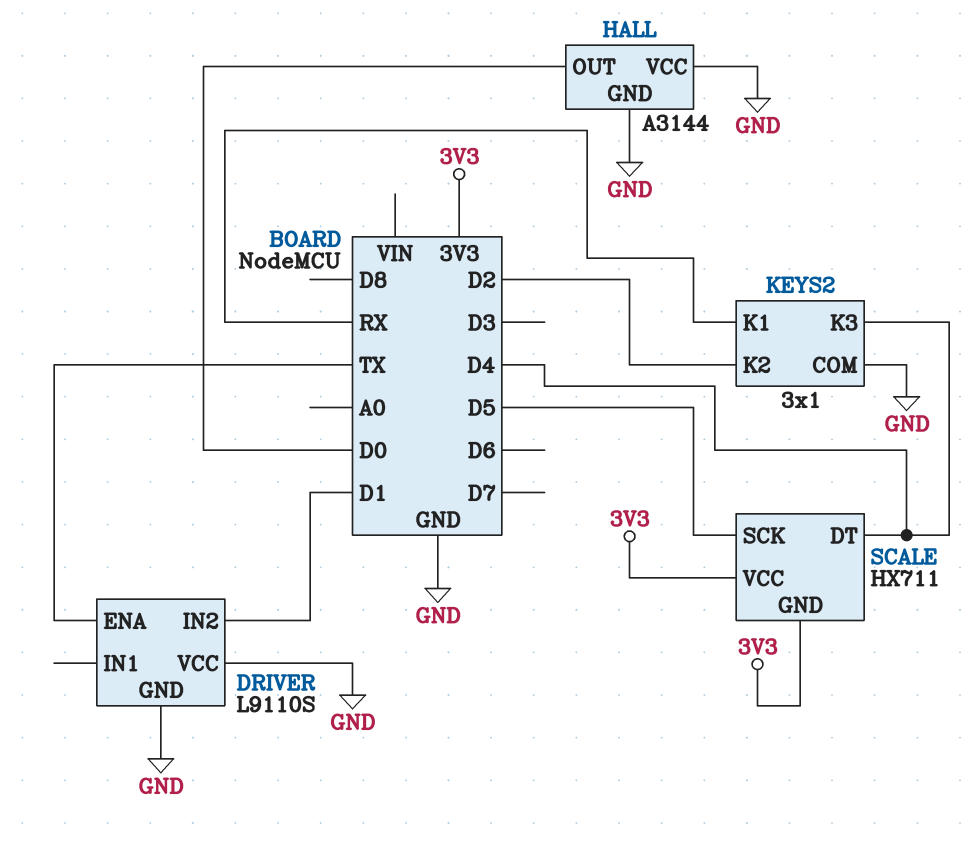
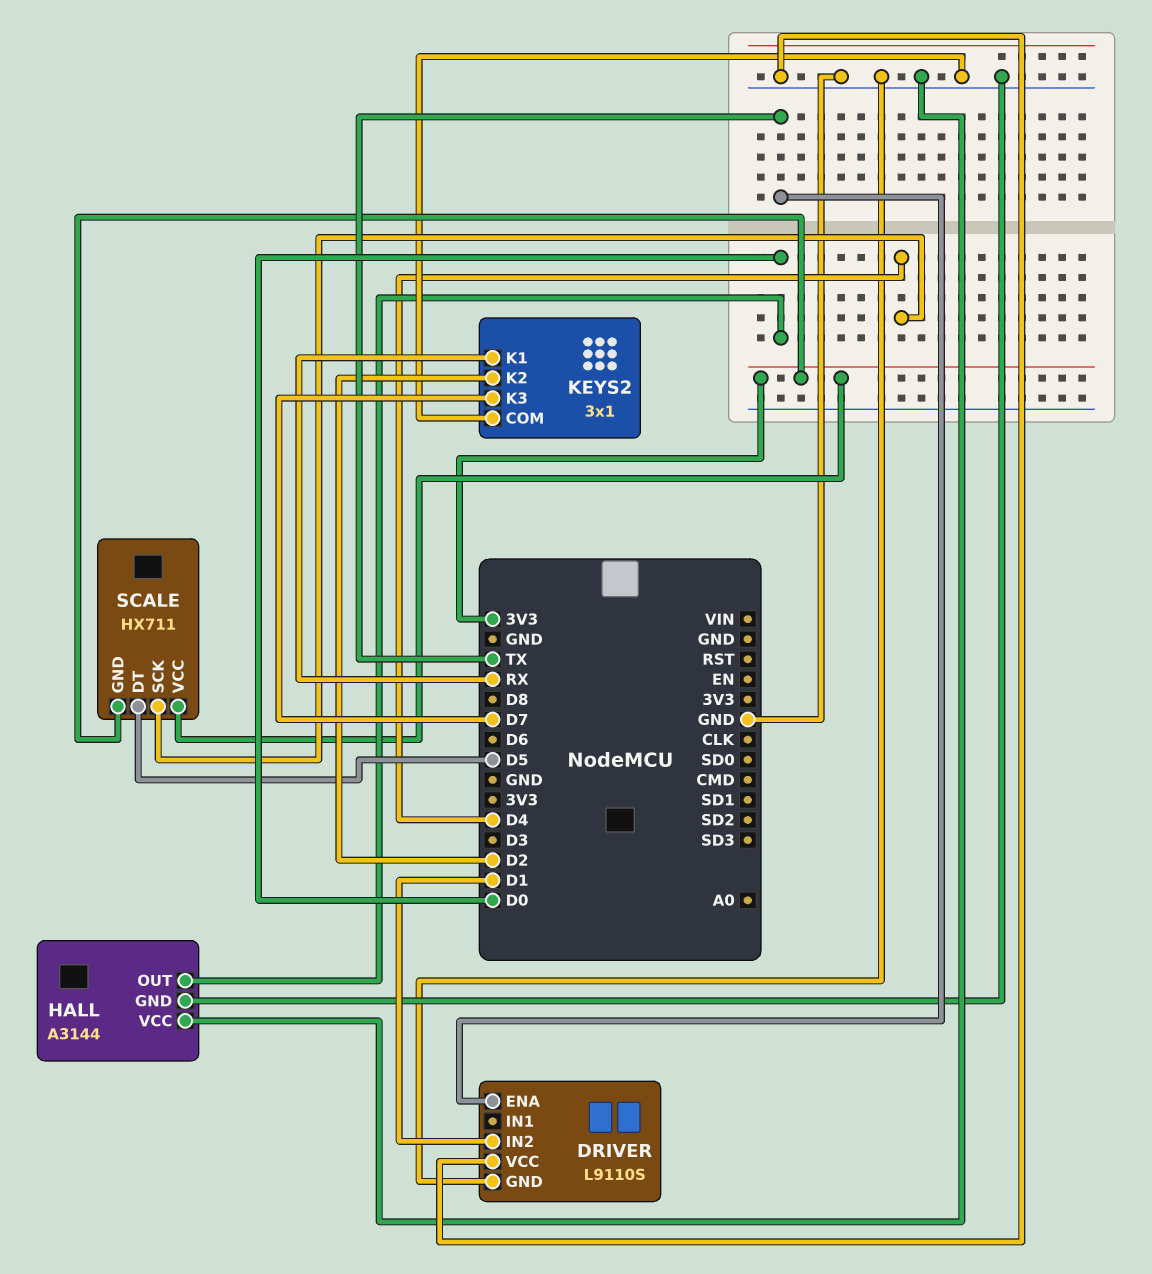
KEYS2 pin K3: D4 -> D7
SCALE pin DT: D4 -> D5
SCALE pin SCK: D5 -> D4

